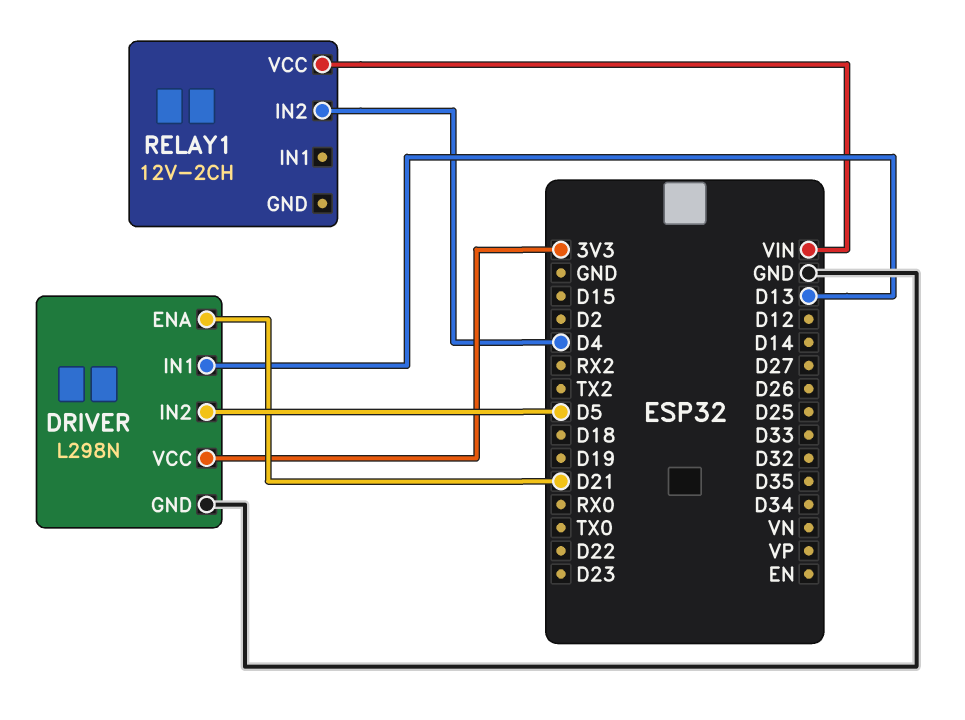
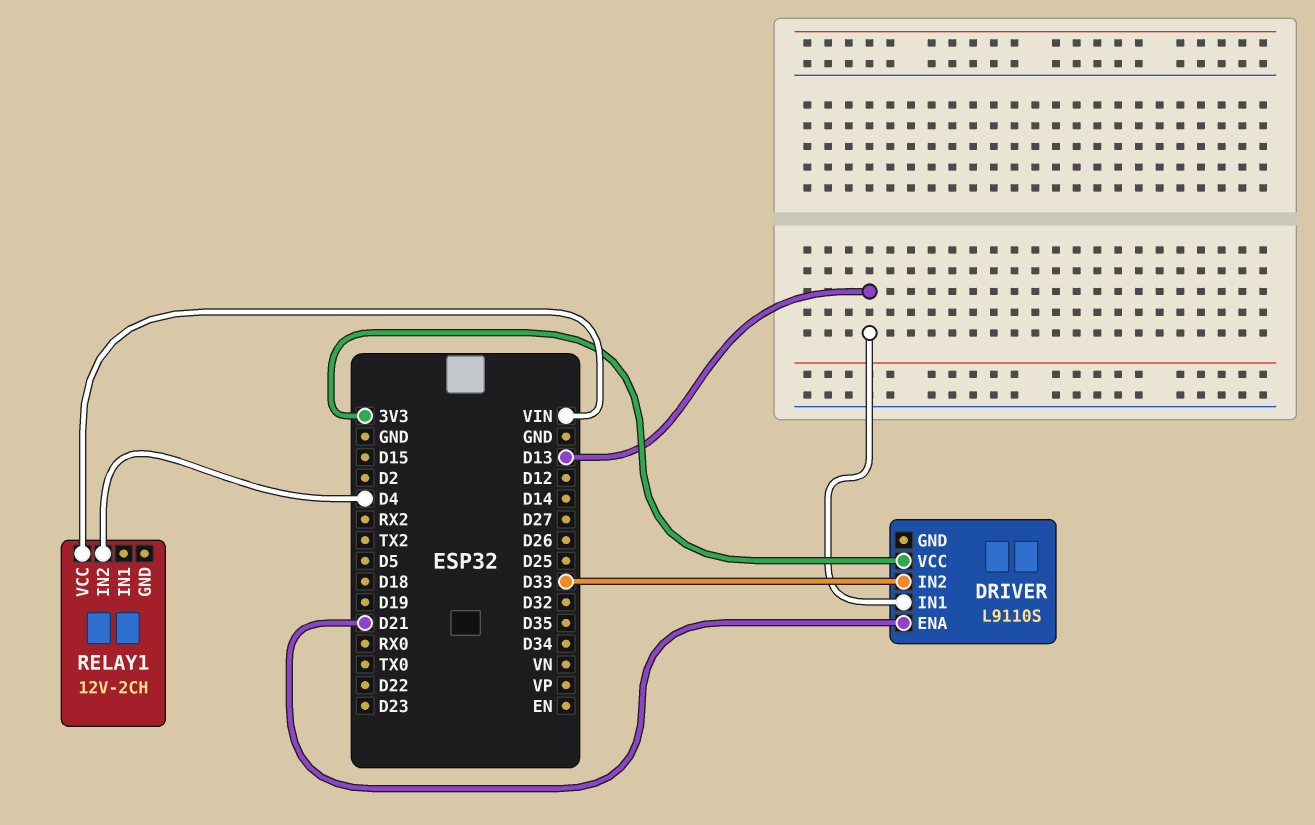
DRIVER: L298N -> L9110S
DRIVER pin GND: GND -> none
DRIVER pin IN2: D5 -> D33

